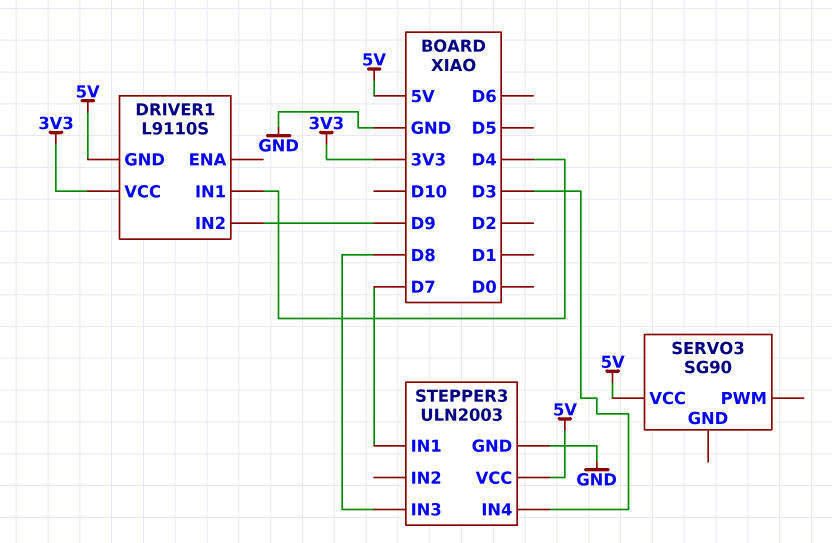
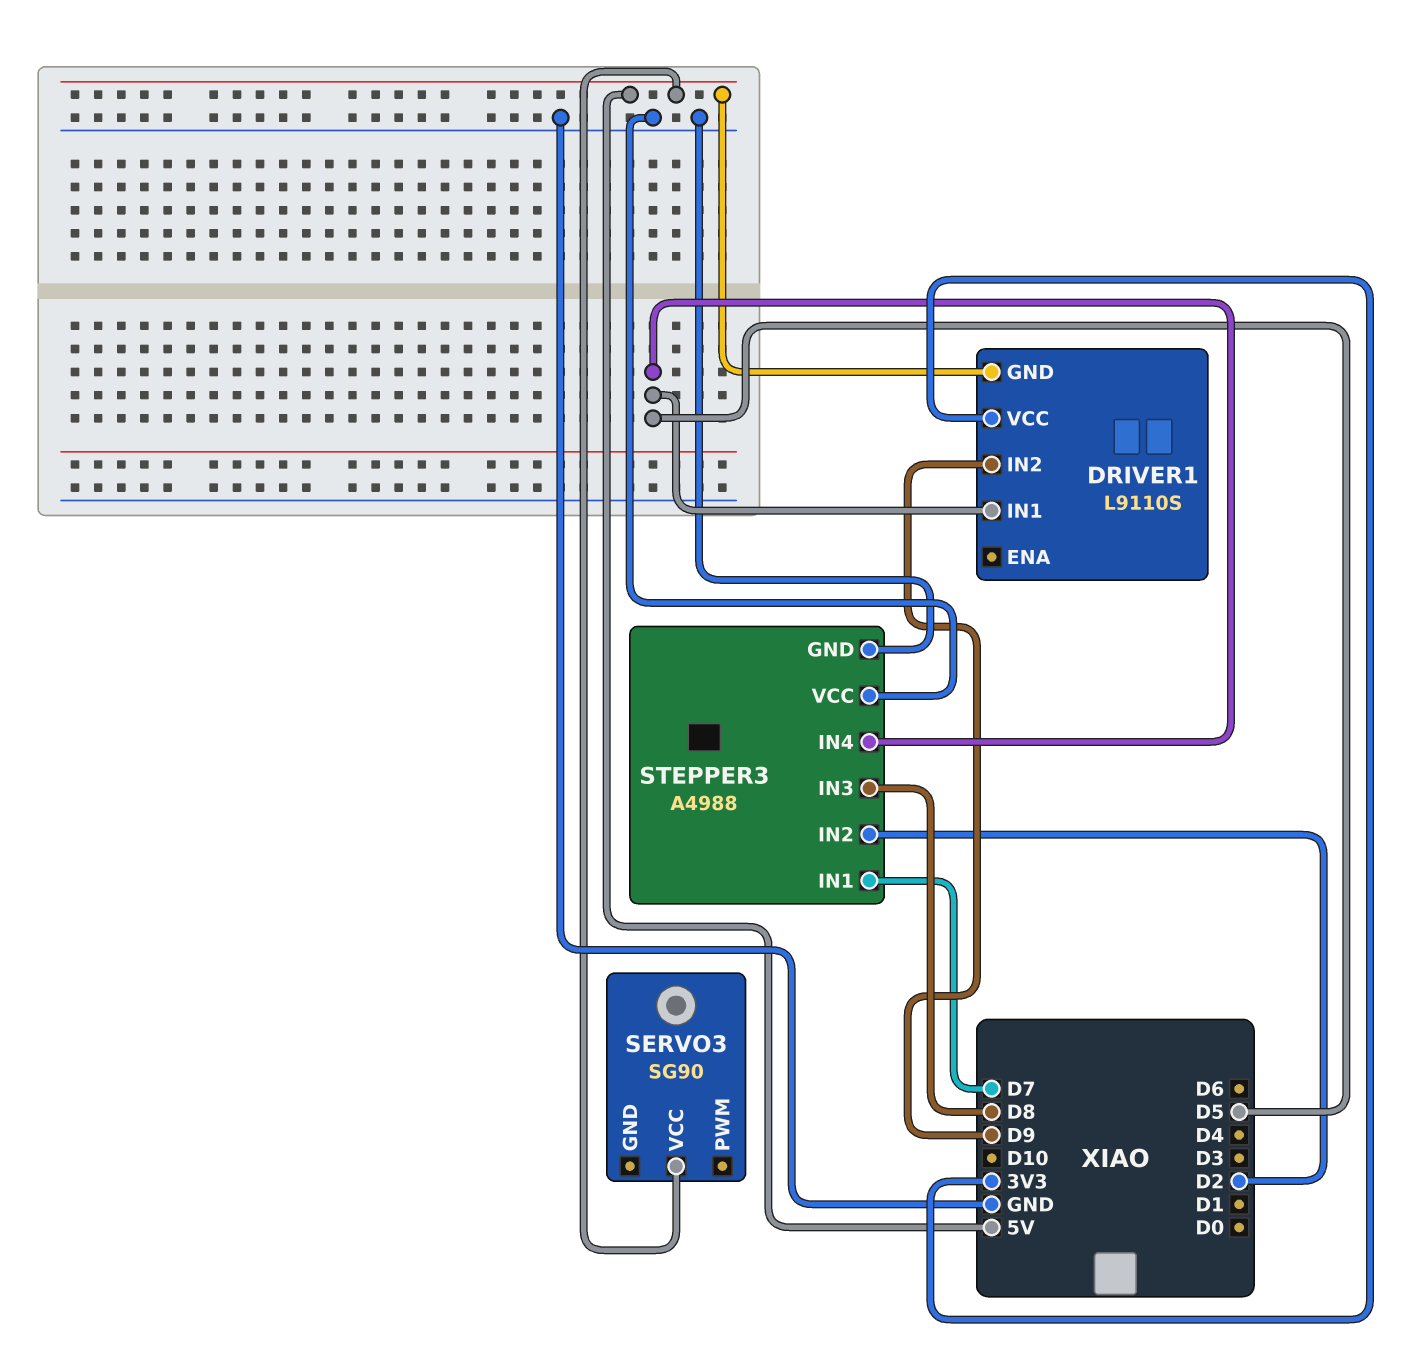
DRIVER1 pin IN1: D4 -> D5
STEPPER3: ULN2003 -> A4988
STEPPER3 pin IN2: none -> D2
STEPPER3 pin IN4: D3 -> D5
STEPPER3 pin VCC: 5V -> GND

